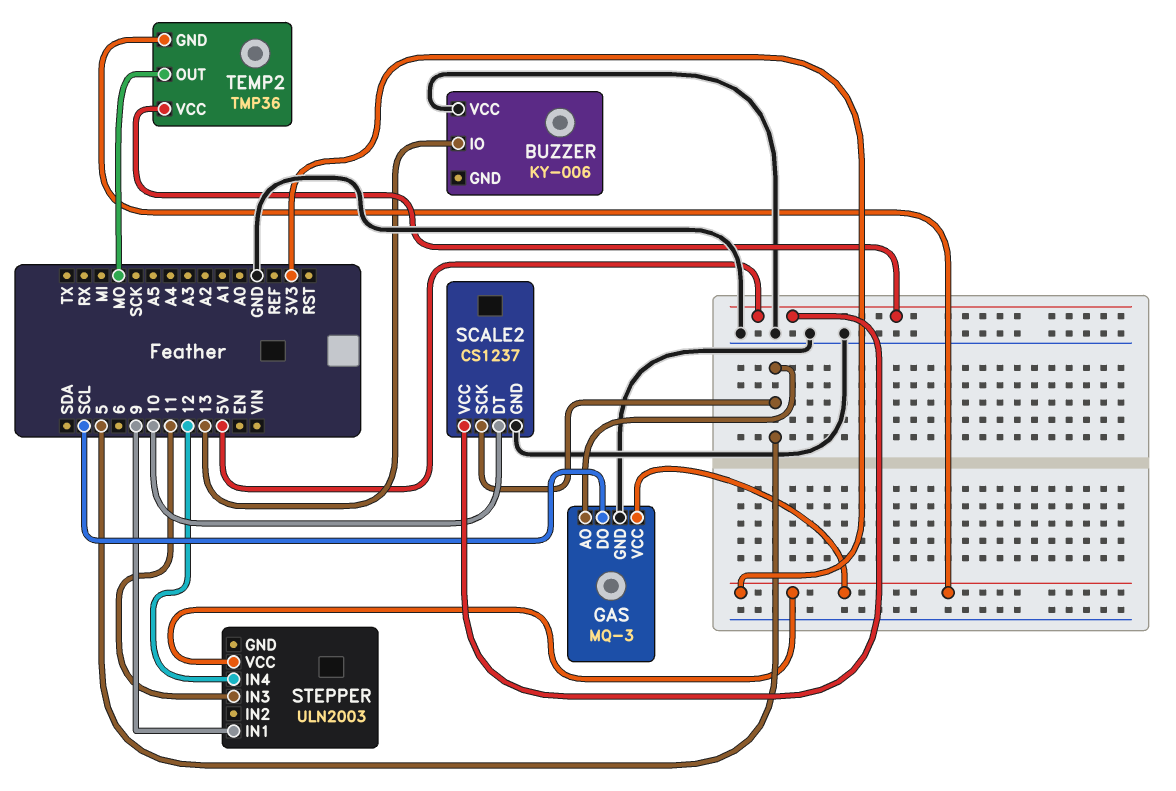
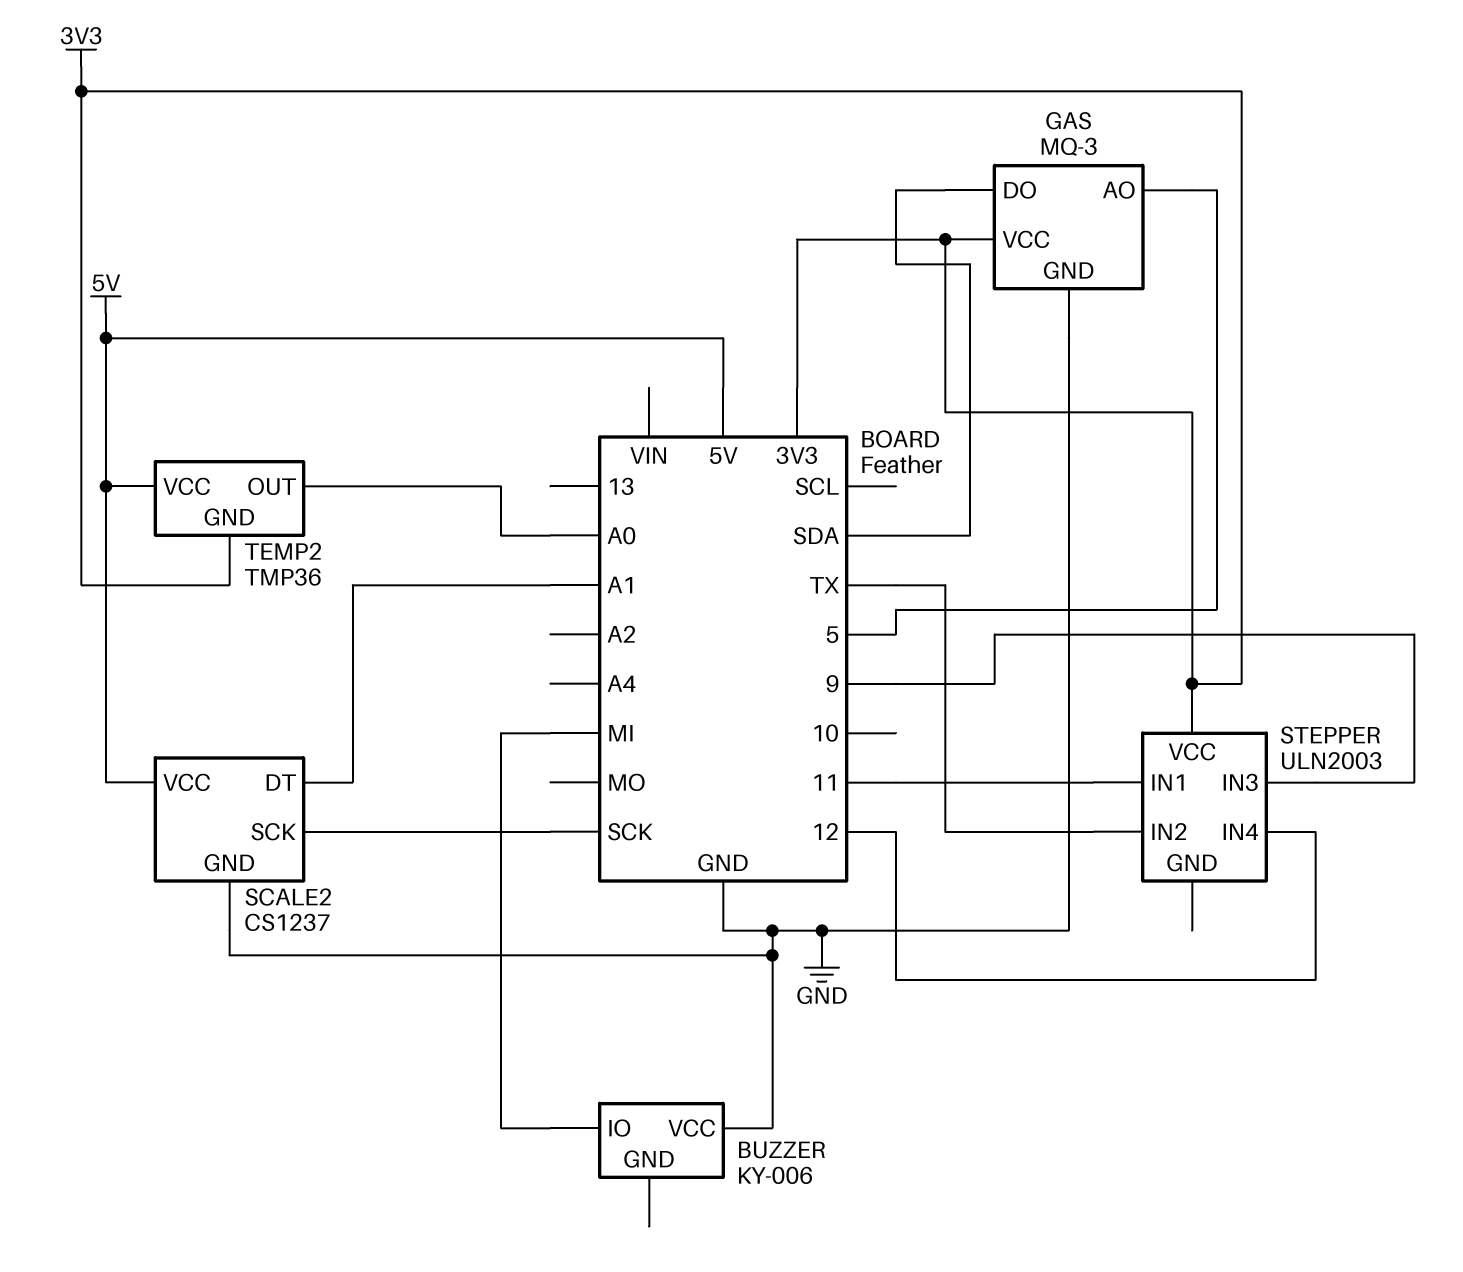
BUZZER pin IO: 13 -> MI
GAS pin DO: SCL -> SDA
SCALE2 pin DT: 10 -> A1
SCALE2 pin SCK: 5 -> SCK
STEPPER pin IN1: 9 -> 11
STEPPER pin IN2: none -> TX
STEPPER pin IN3: 11 -> 9
TEMP2 pin OUT: MO -> A0

